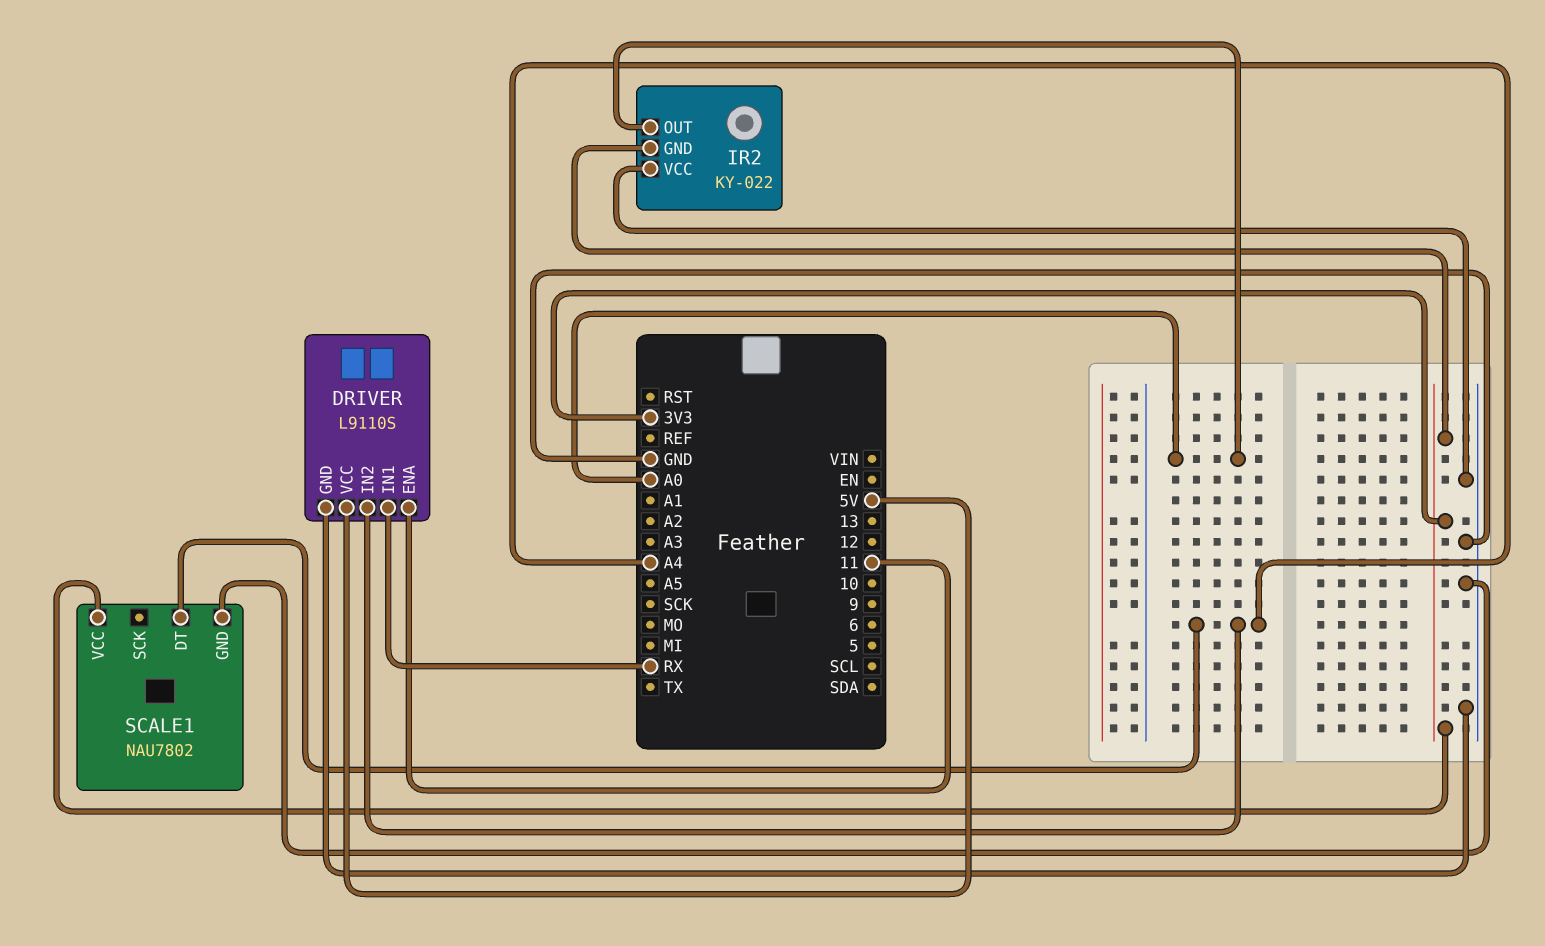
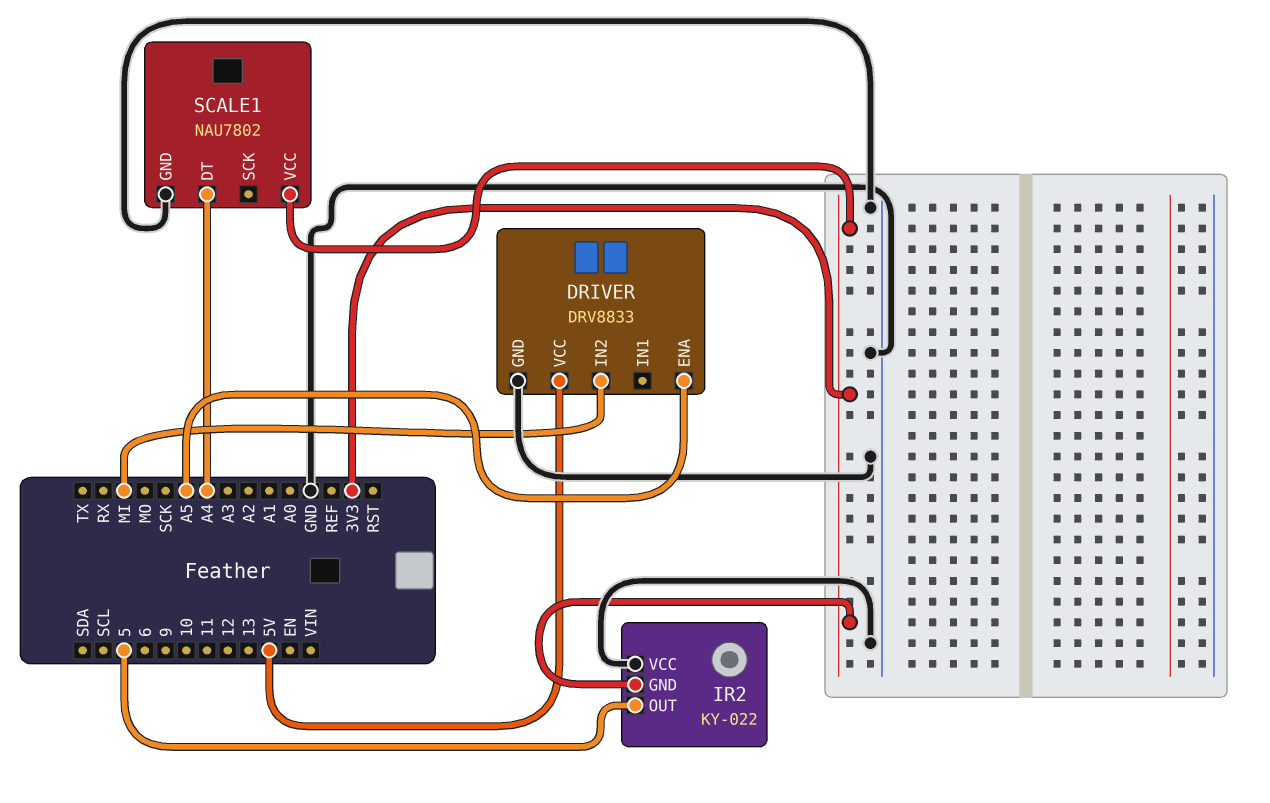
DRIVER: L9110S -> DRV8833
DRIVER pin ENA: 11 -> A5
DRIVER pin IN1: RX -> none
DRIVER pin IN2: A4 -> MI
IR2 pin OUT: A0 -> 5

